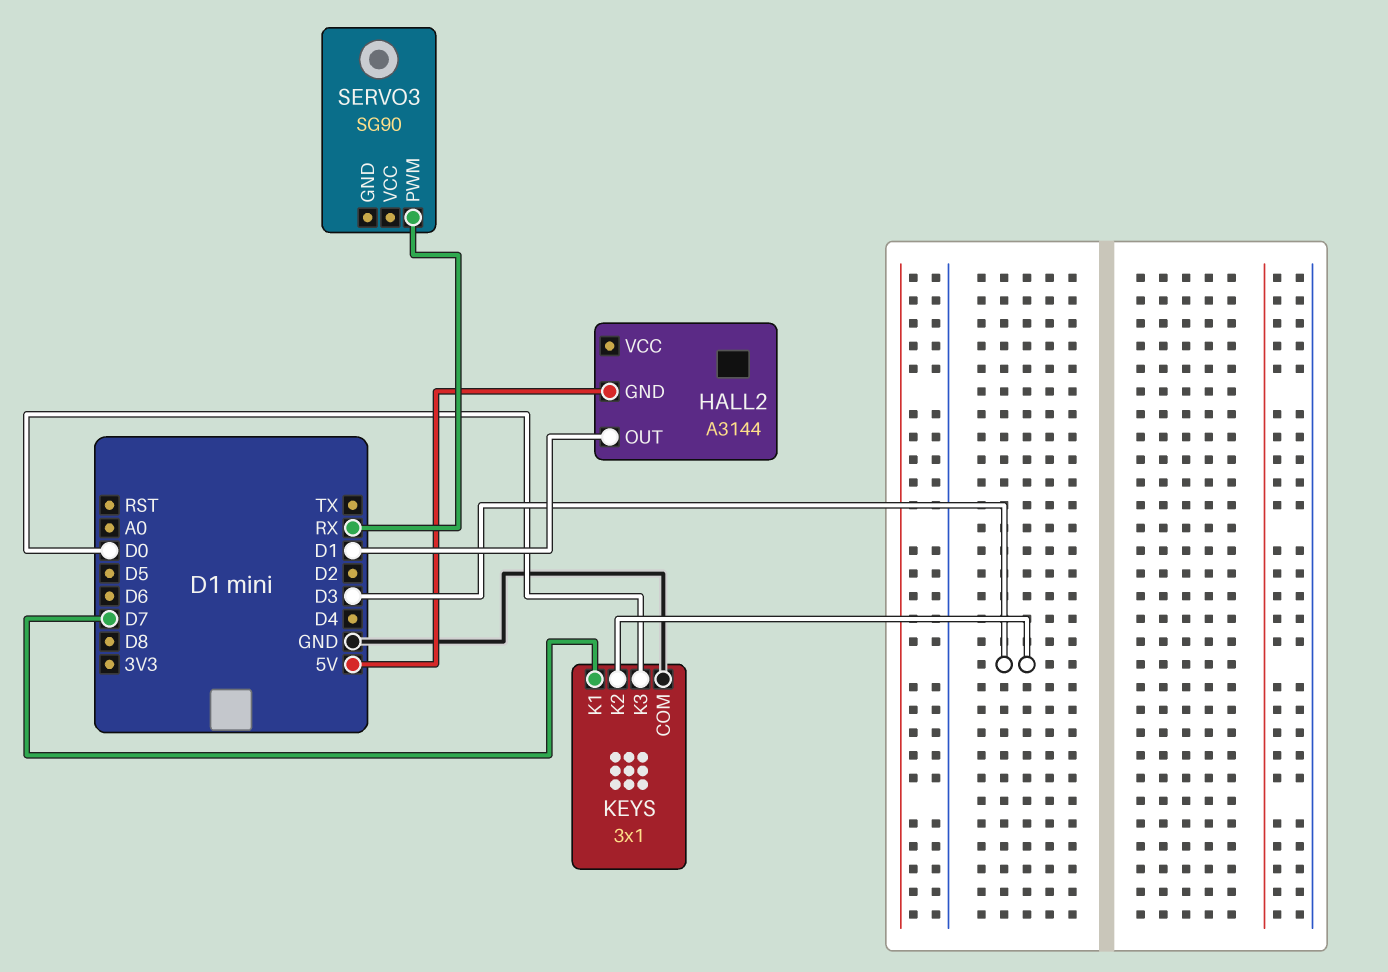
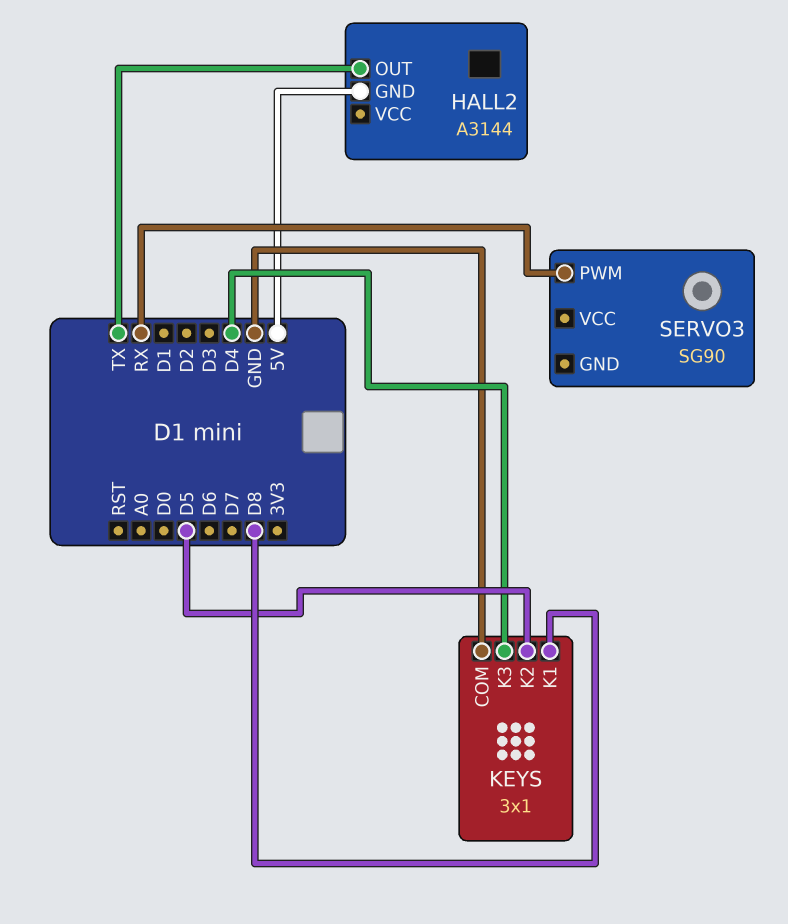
HALL2 pin OUT: D1 -> TX
KEYS pin K1: D7 -> D8
KEYS pin K2: D3 -> D5
KEYS pin K3: D0 -> D4

